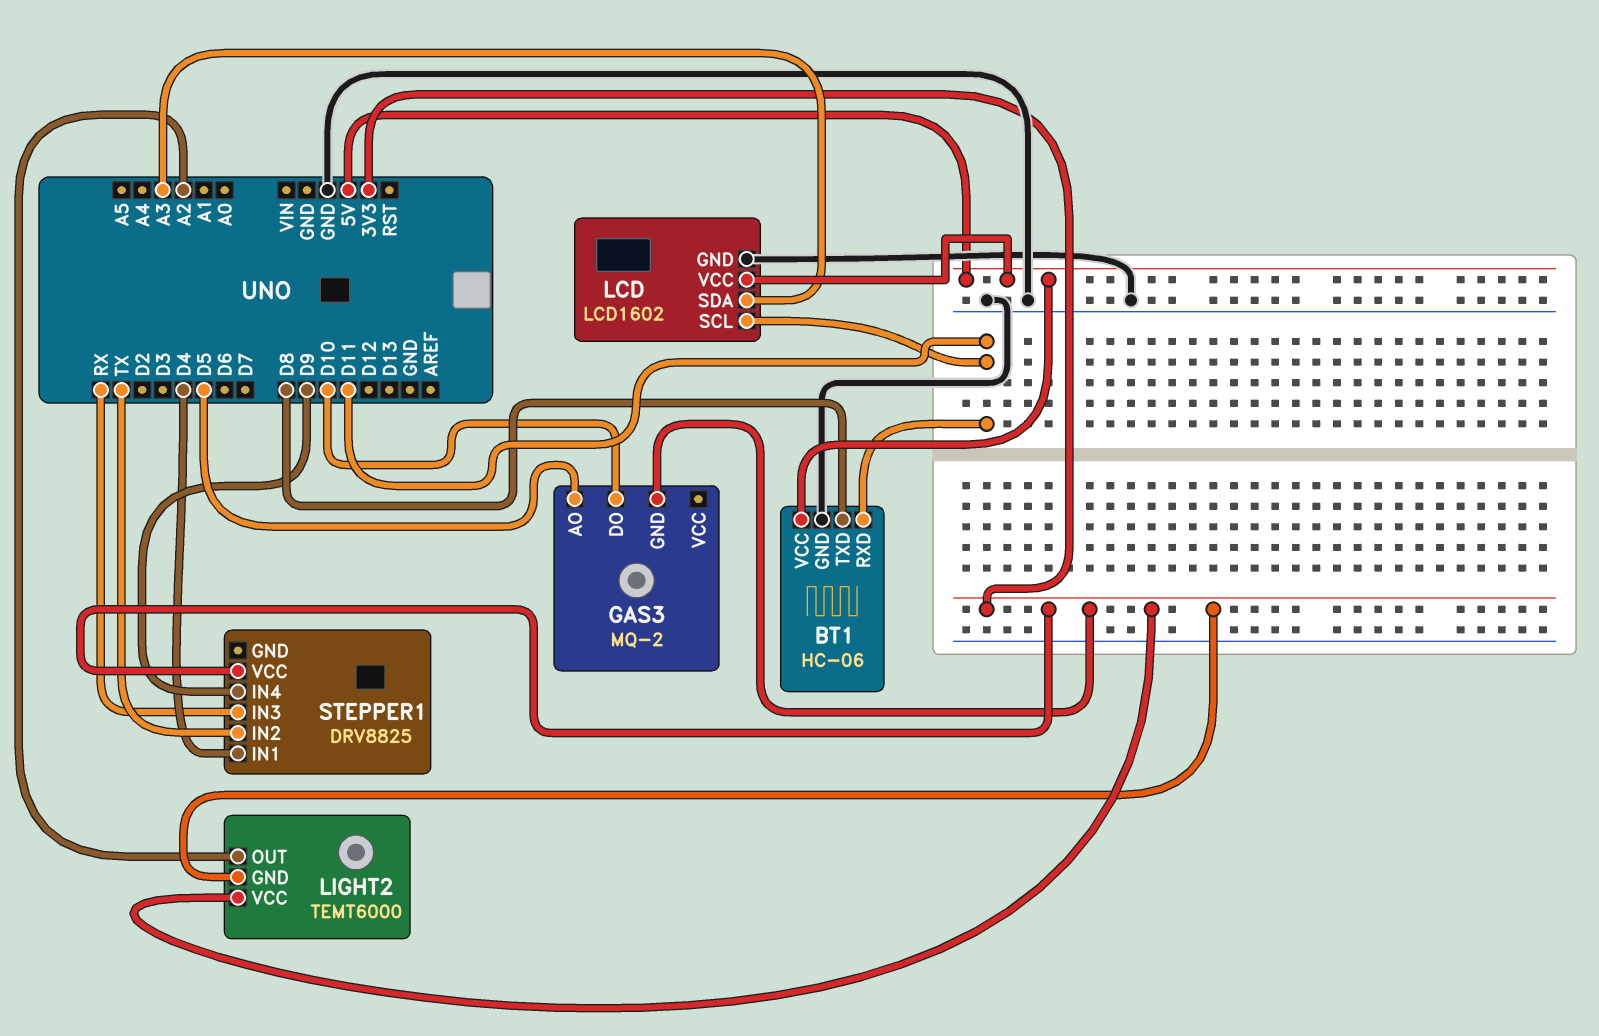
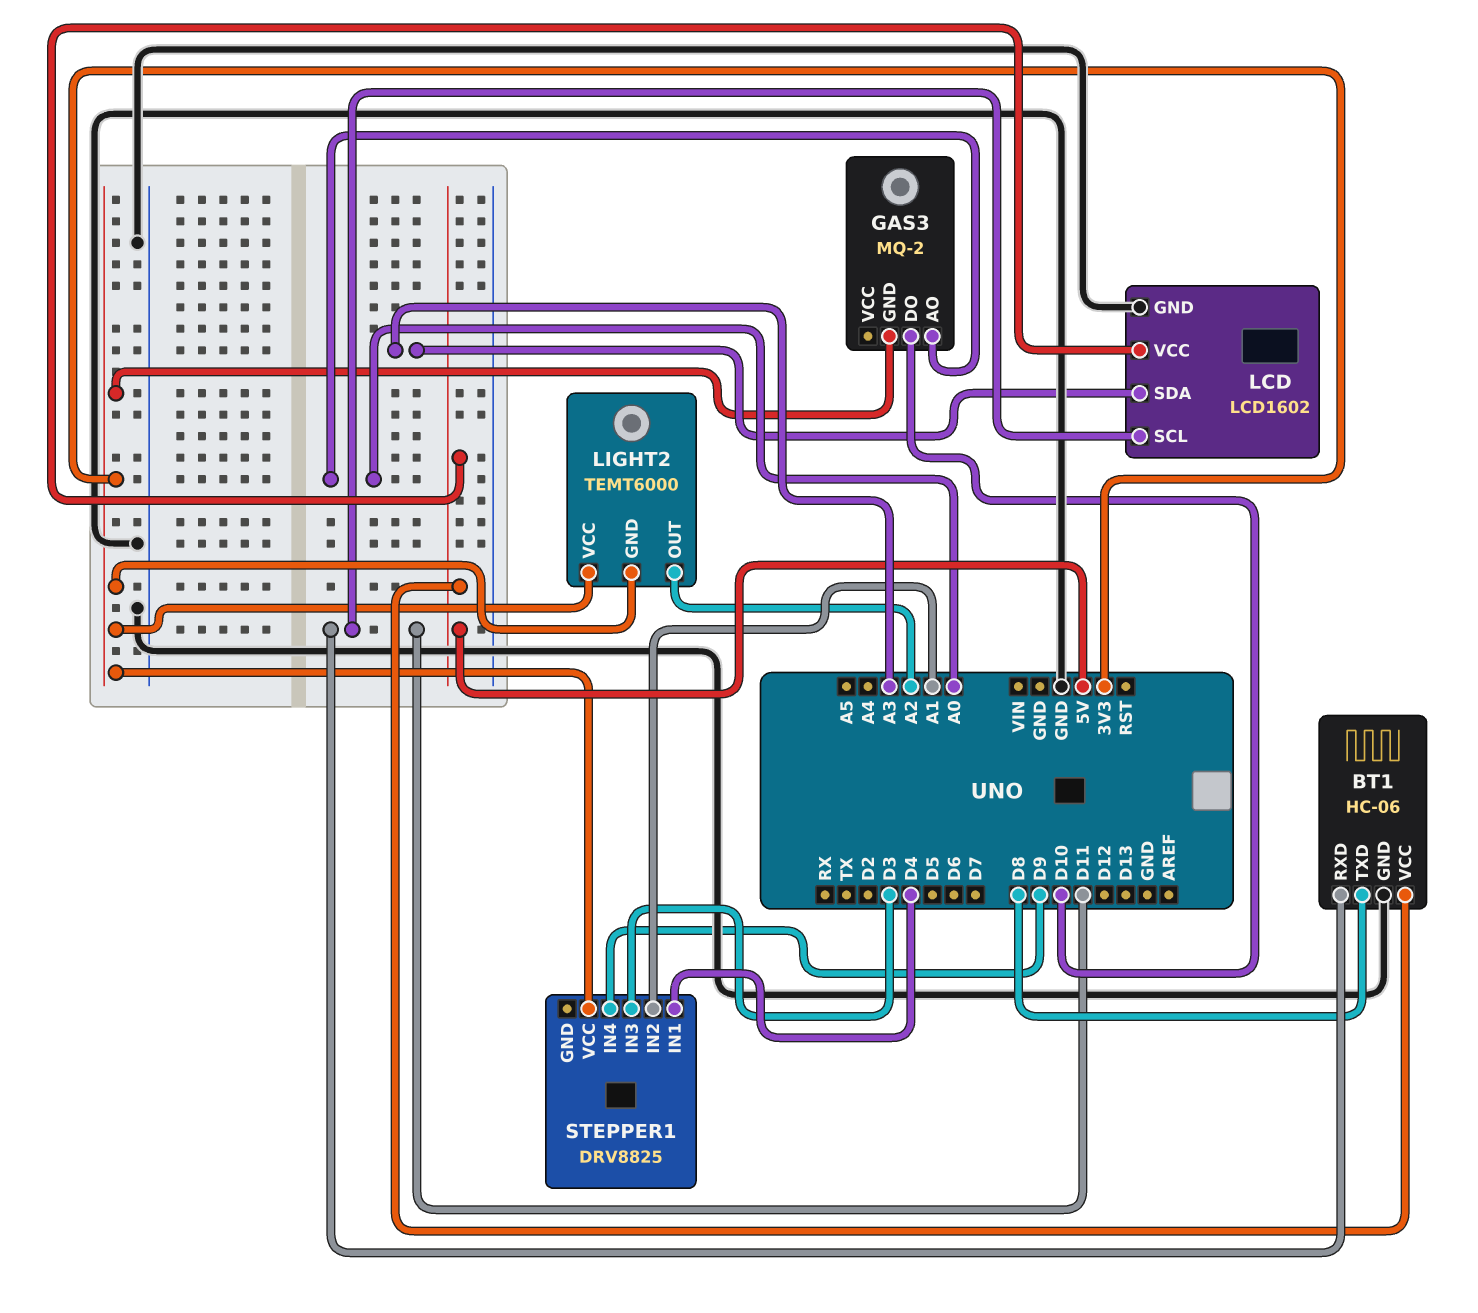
GAS3 pin AO: D5 -> A0
STEPPER1 pin IN2: TX -> A1
STEPPER1 pin IN3: RX -> D3

